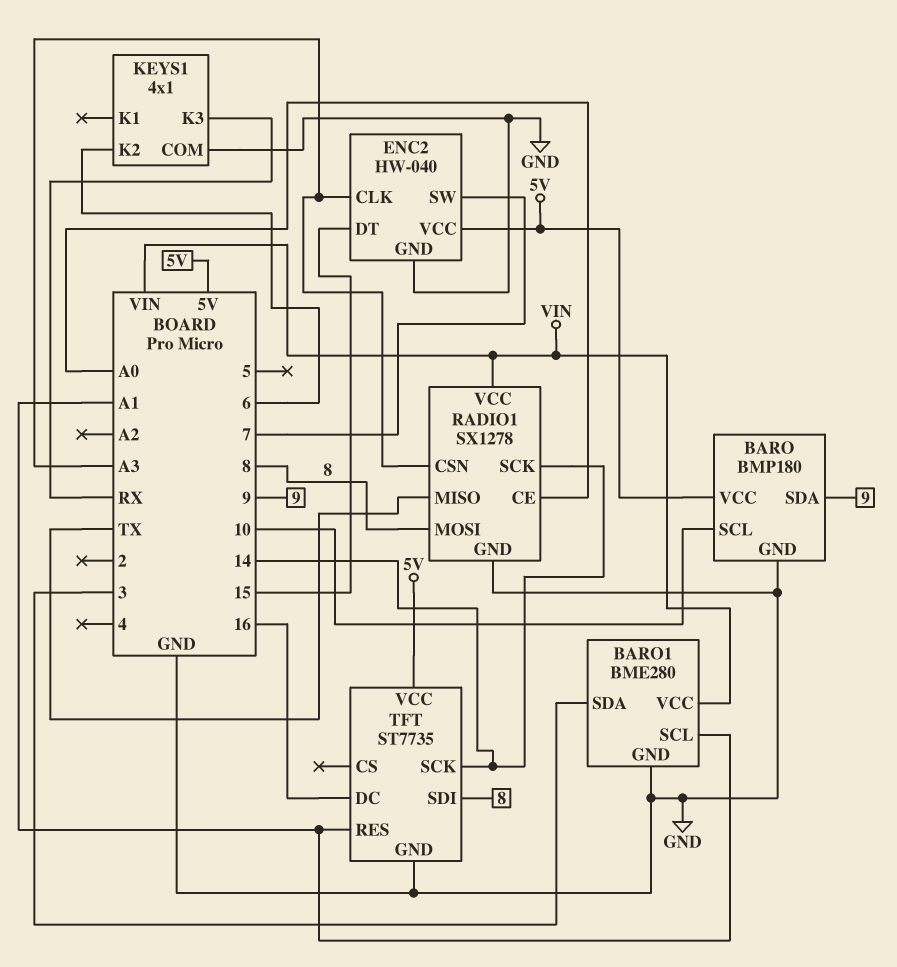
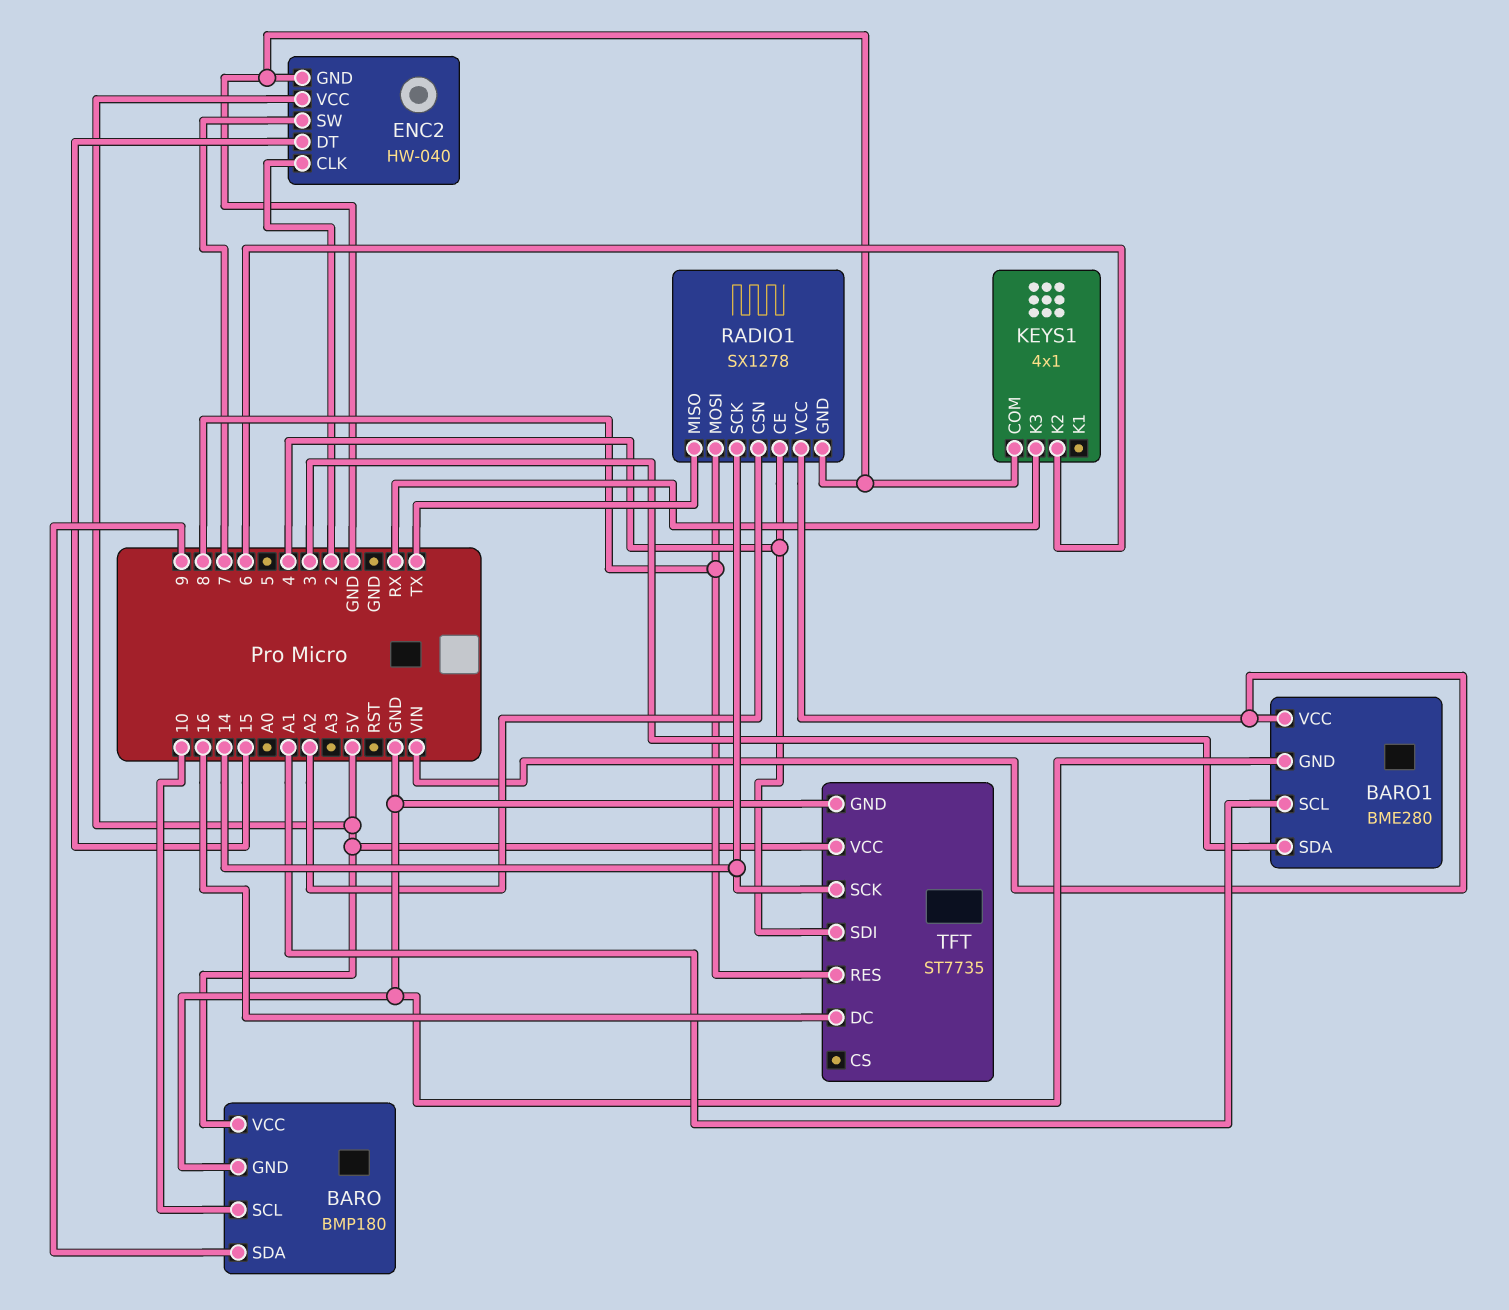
ENC2 pin CLK: A3 -> 2
RADIO1 pin CE: A0 -> 4
RADIO1 pin CSN: A3 -> A2
TFT pin RES: A1 -> 8
TFT pin SDI: 8 -> 4

